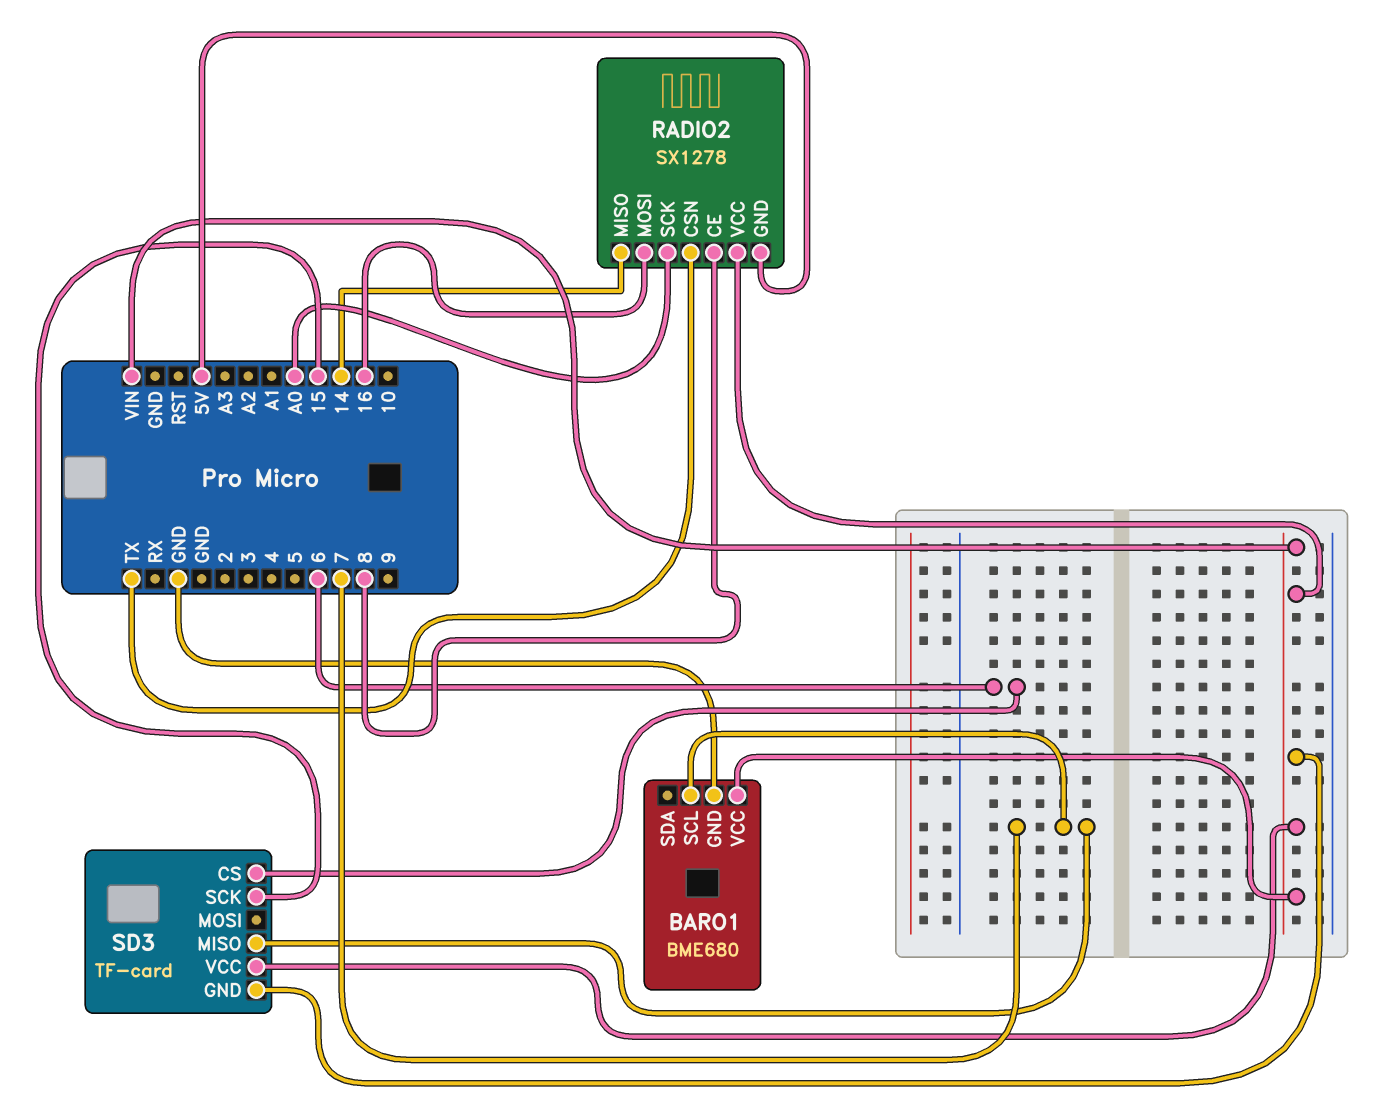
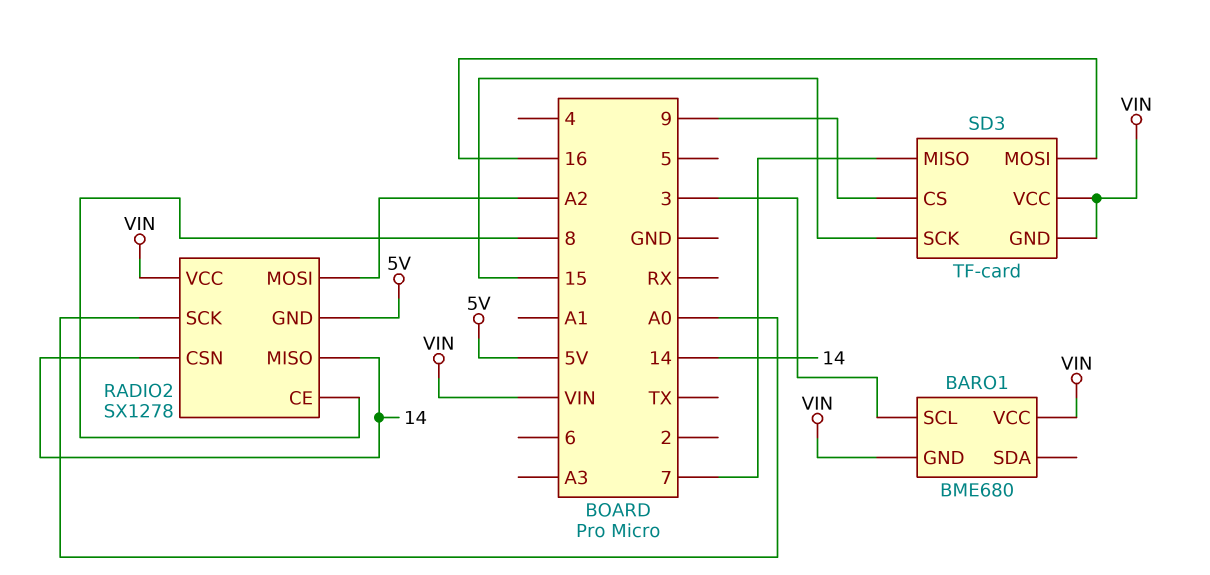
BARO1 pin GND: GND -> VIN
BARO1 pin SCL: 7 -> 3
RADIO2 pin CSN: TX -> 14
RADIO2 pin MOSI: 16 -> A2
SD3 pin CS: 6 -> 9
SD3 pin MOSI: none -> 16

